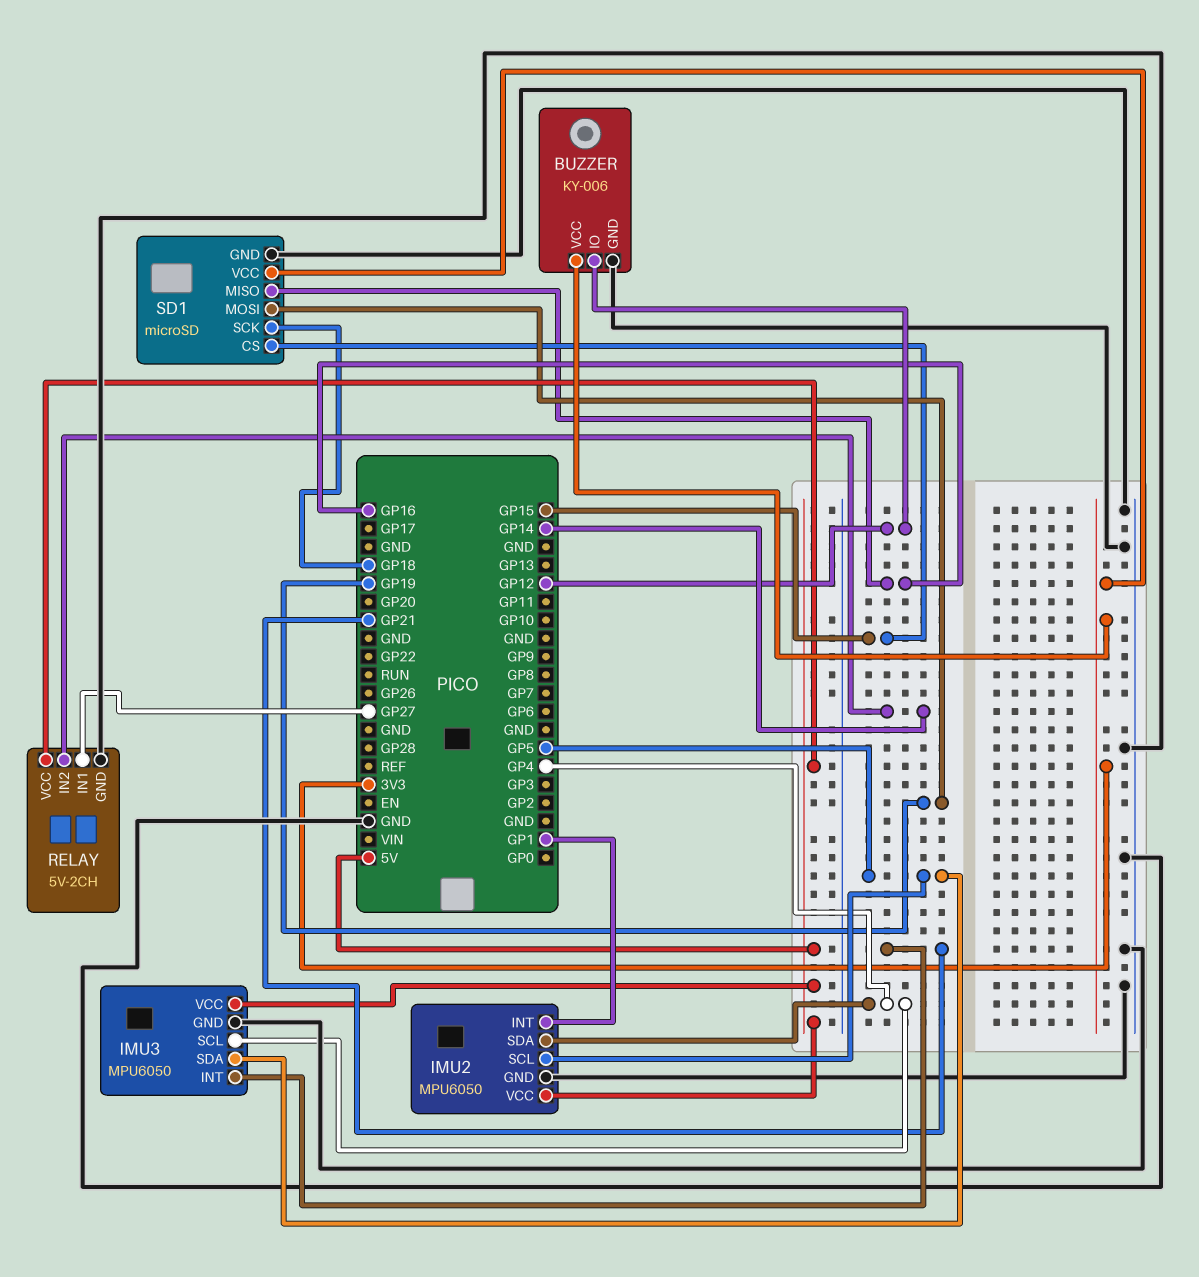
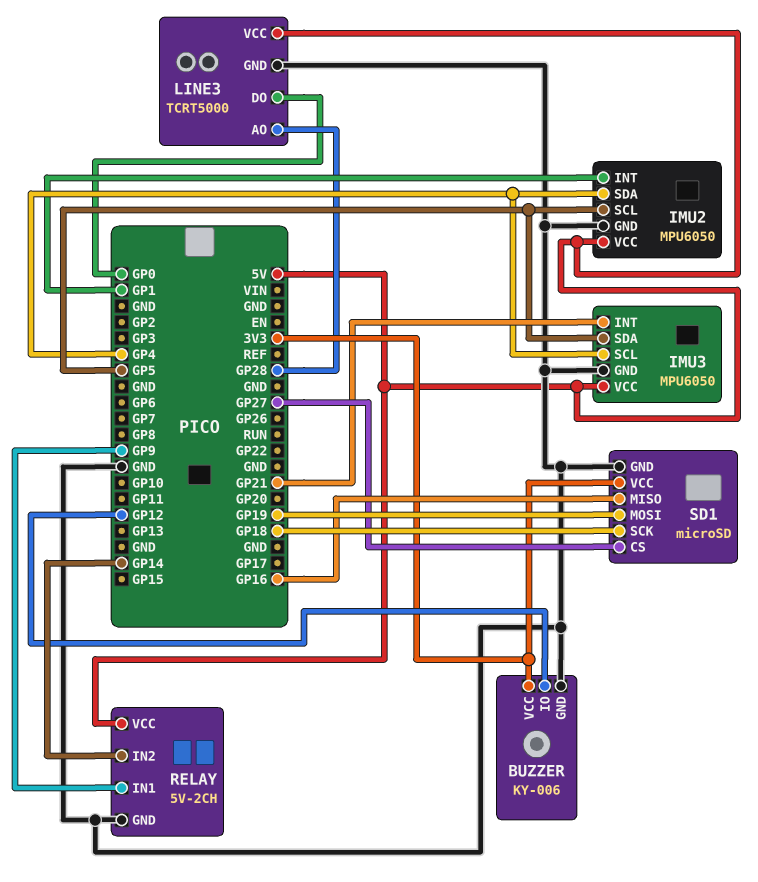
LINE3: none -> TCRT5000
LINE3 pin AO: none -> GP28
LINE3 pin DO: none -> GP0
LINE3 pin GND: none -> GND
LINE3 pin VCC: none -> 5V
RELAY pin IN1: GP27 -> GP9
SD1 pin CS: GP15 -> GP27

